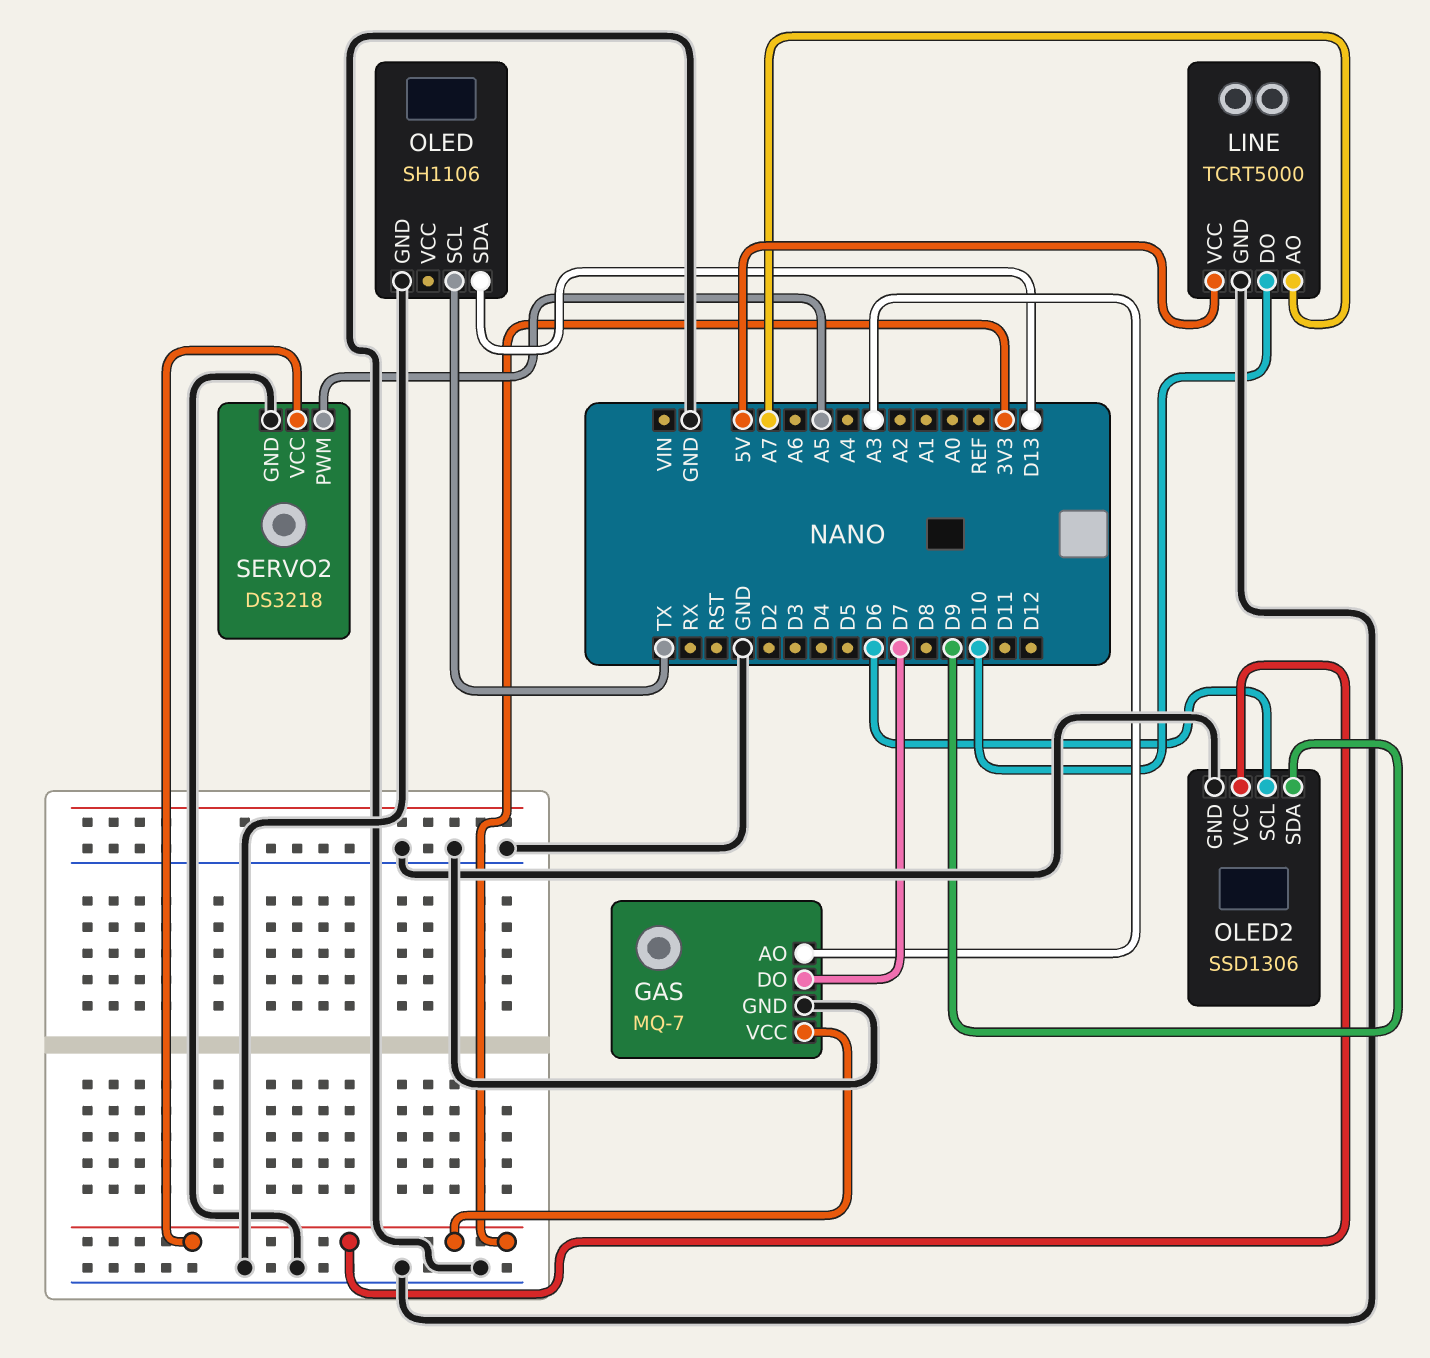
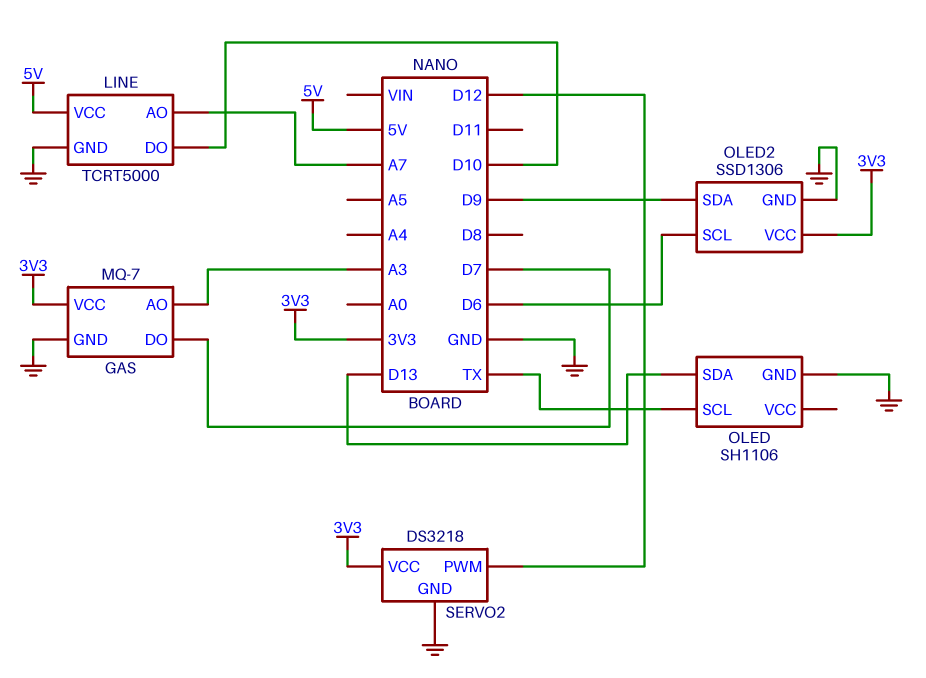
SERVO2 pin PWM: A5 -> D12

